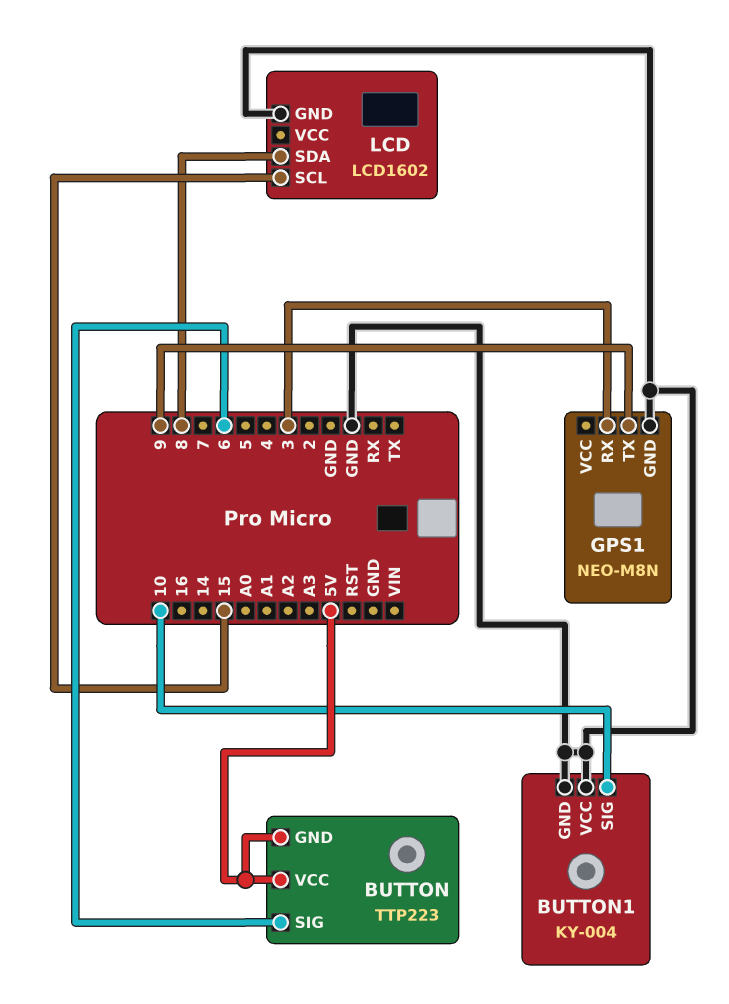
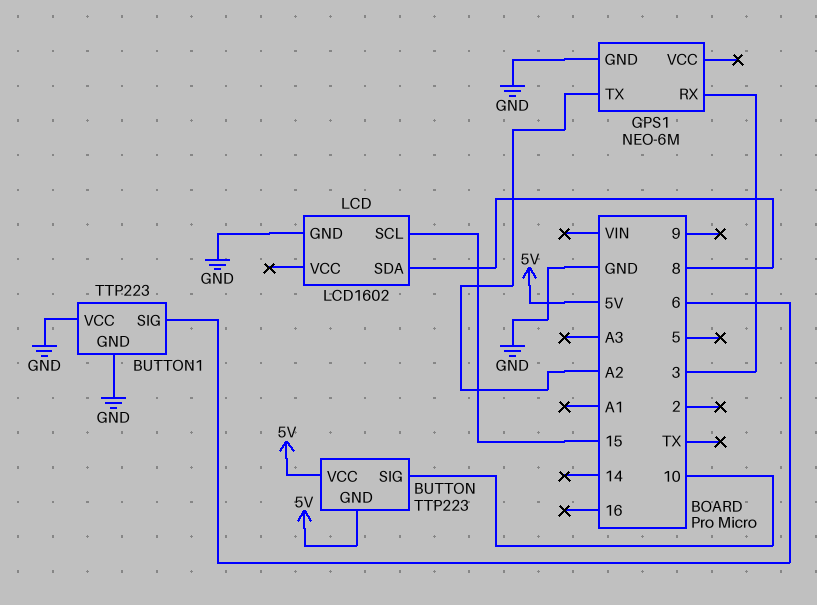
BUTTON pin SIG: 6 -> 10
BUTTON1: KY-004 -> TTP223
BUTTON1 pin SIG: 10 -> 6
GPS1: NEO-M8N -> NEO-6M
GPS1 pin TX: 9 -> A2

